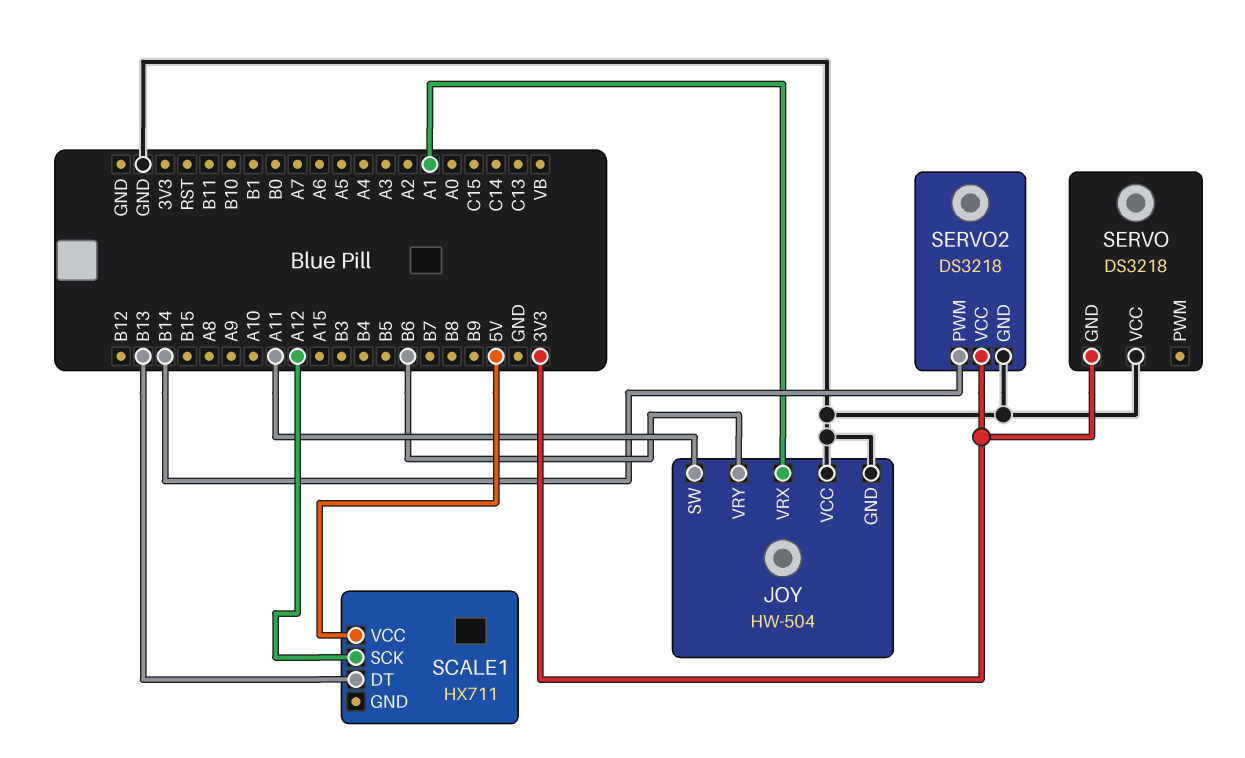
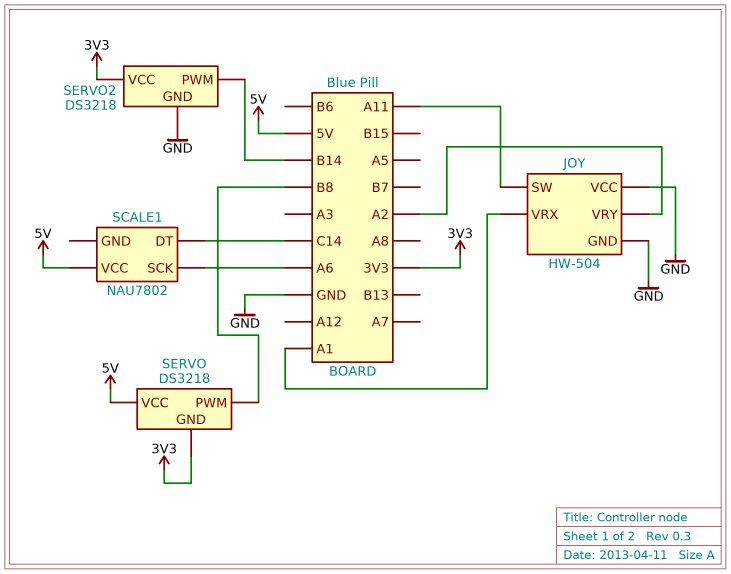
JOY pin VRY: B6 -> A2
SCALE1: HX711 -> NAU7802
SCALE1 pin DT: B13 -> C14
SCALE1 pin SCK: A12 -> A6
SERVO pin PWM: none -> B8
SERVO pin VCC: GND -> 5V

